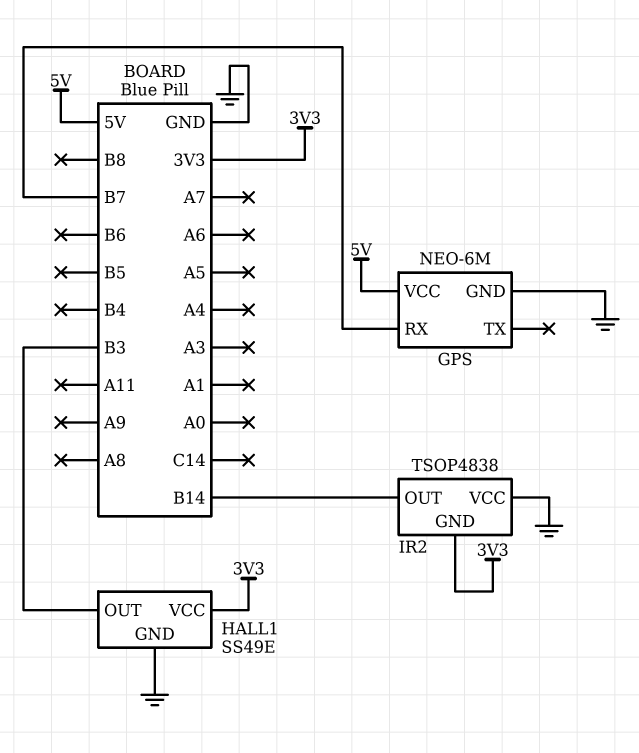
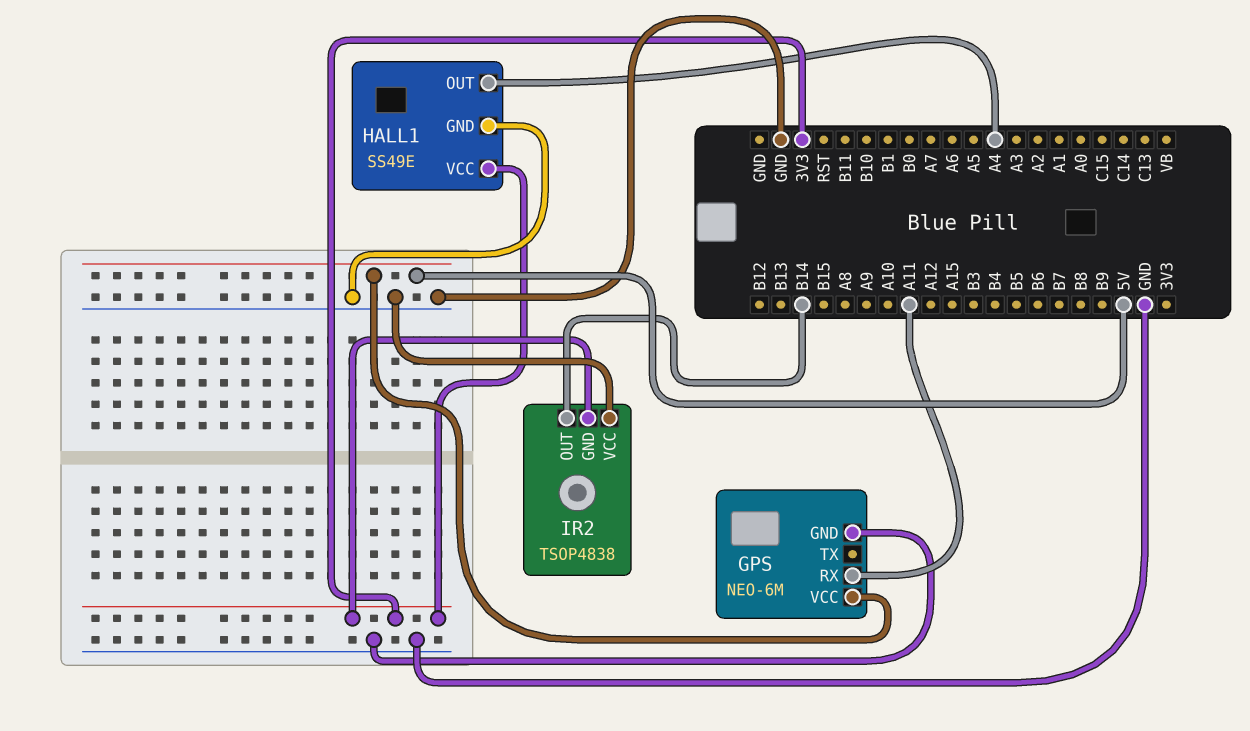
GPS pin RX: B7 -> A11
HALL1 pin OUT: B3 -> A4

